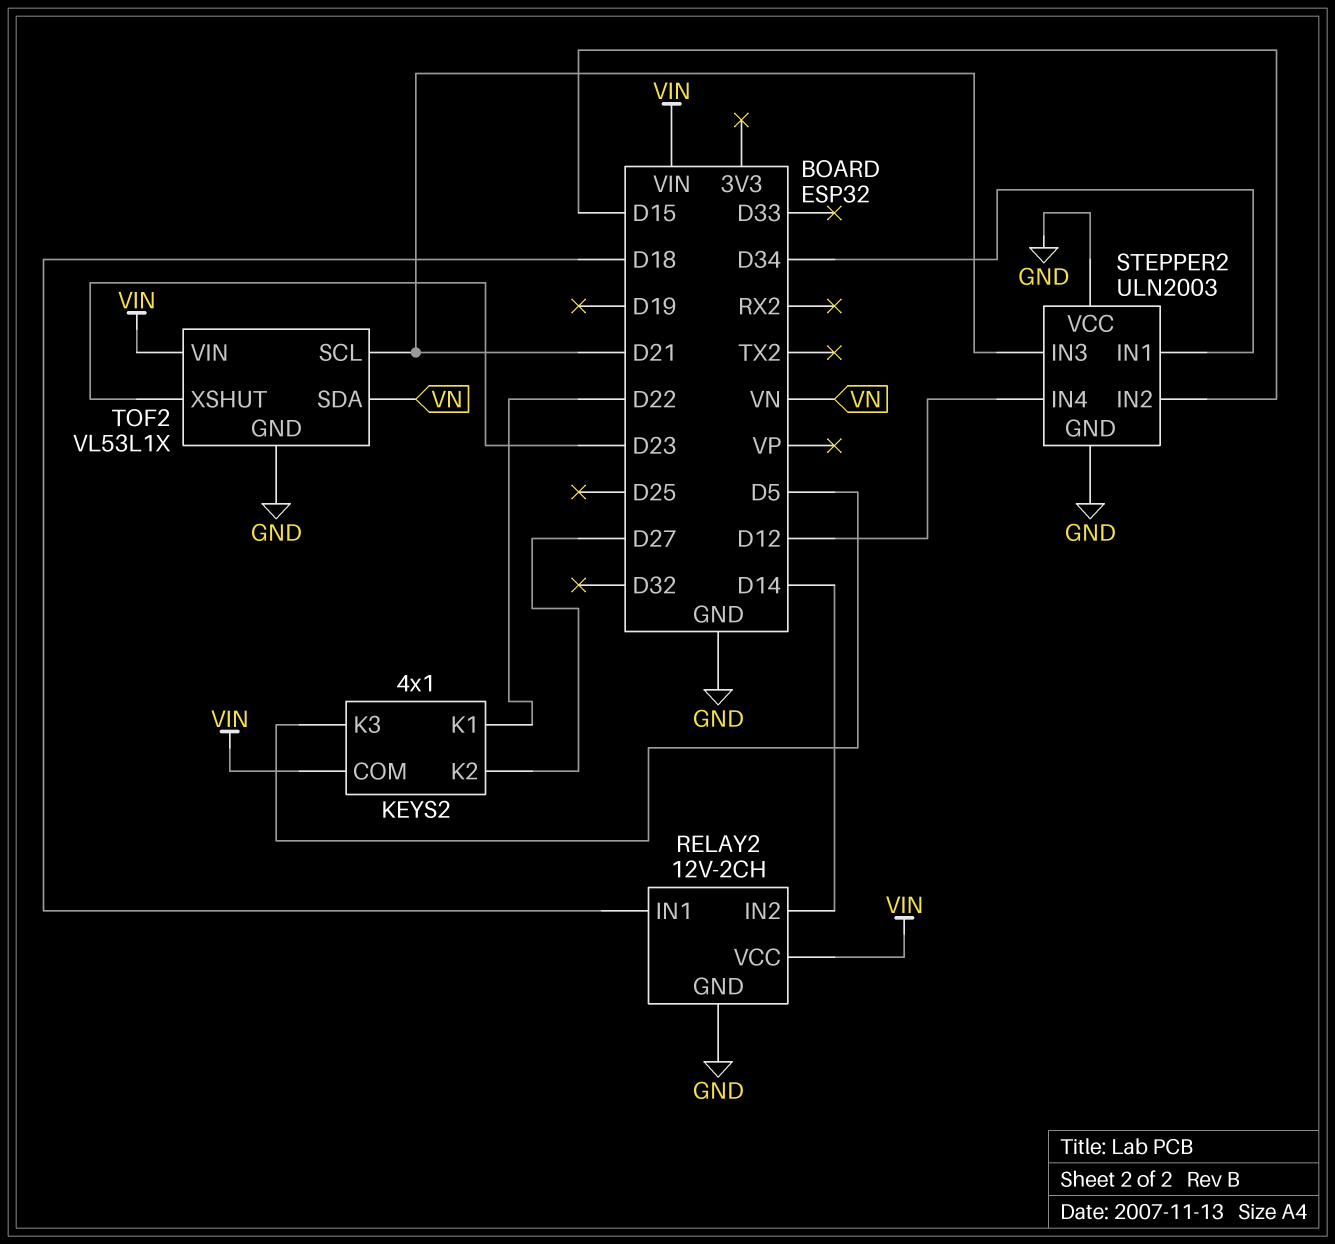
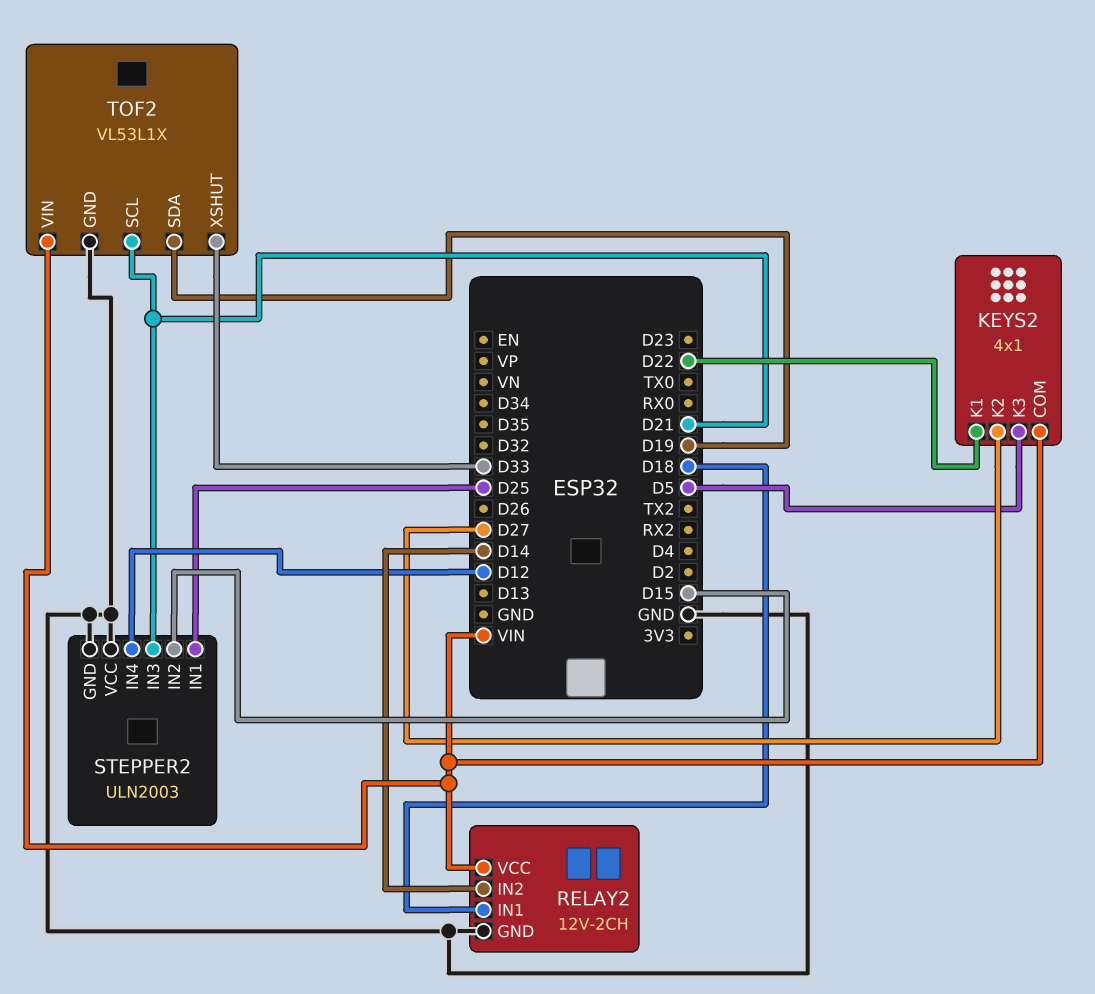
STEPPER2 pin IN1: D34 -> D25
TOF2 pin SDA: VN -> D19
TOF2 pin XSHUT: D23 -> D33

